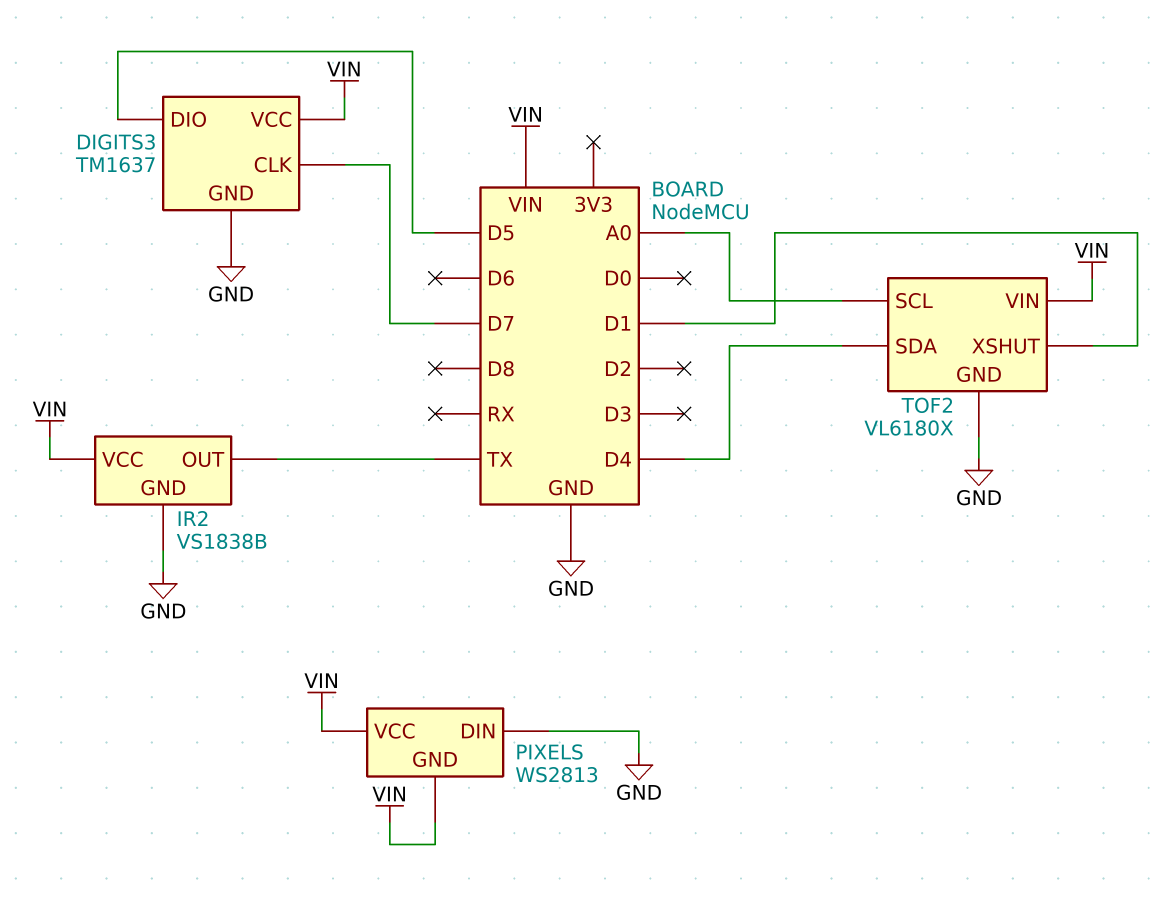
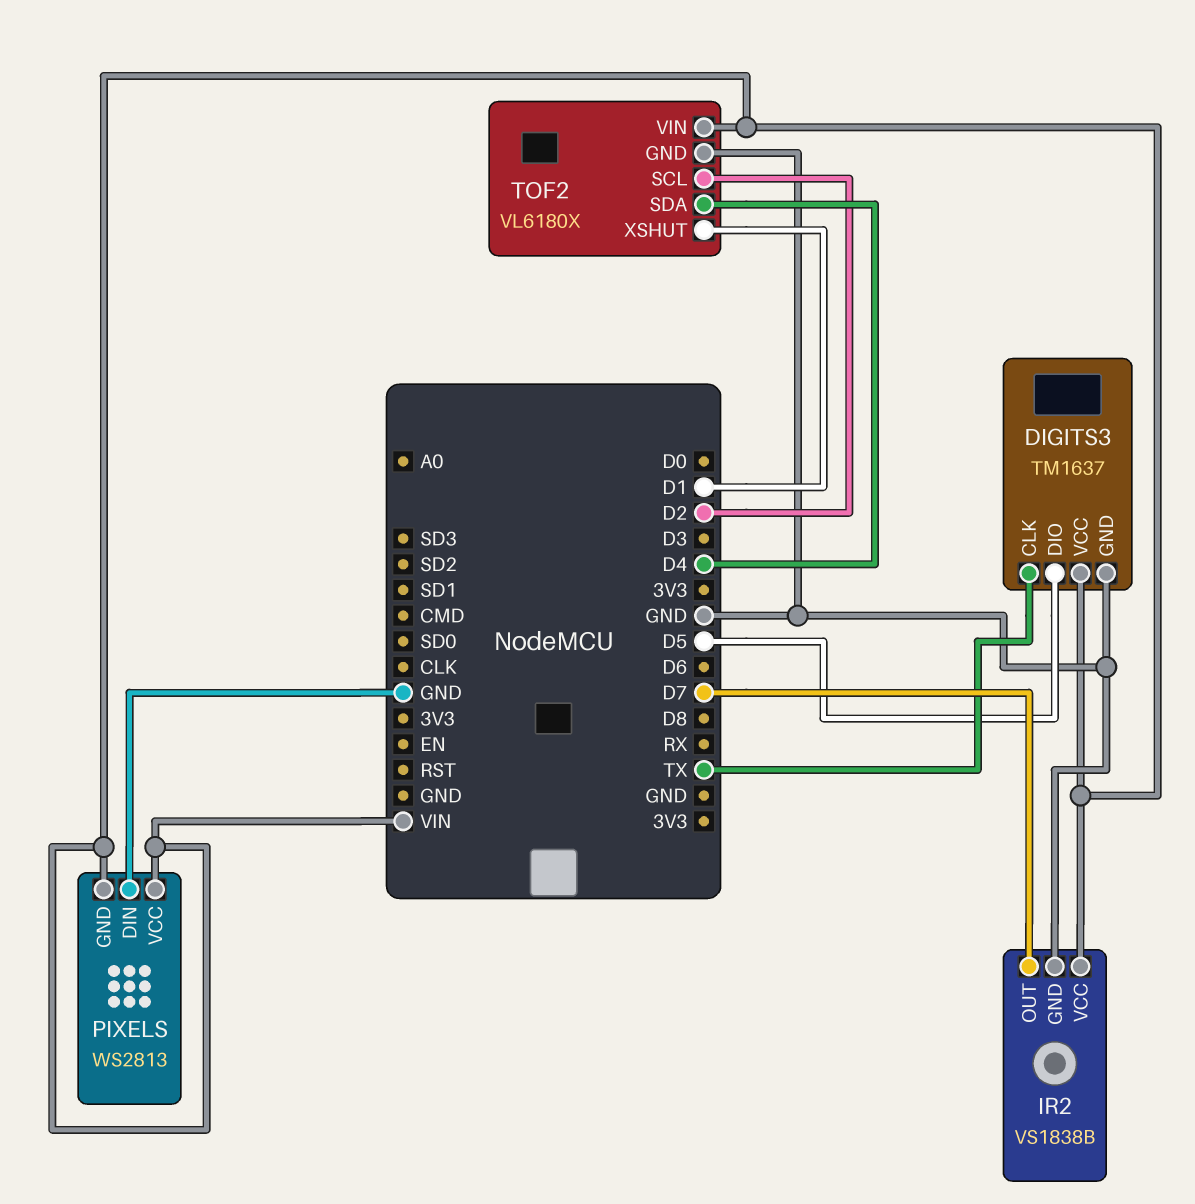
DIGITS3 pin CLK: D7 -> TX
IR2 pin OUT: TX -> D7
TOF2 pin SCL: A0 -> D2

